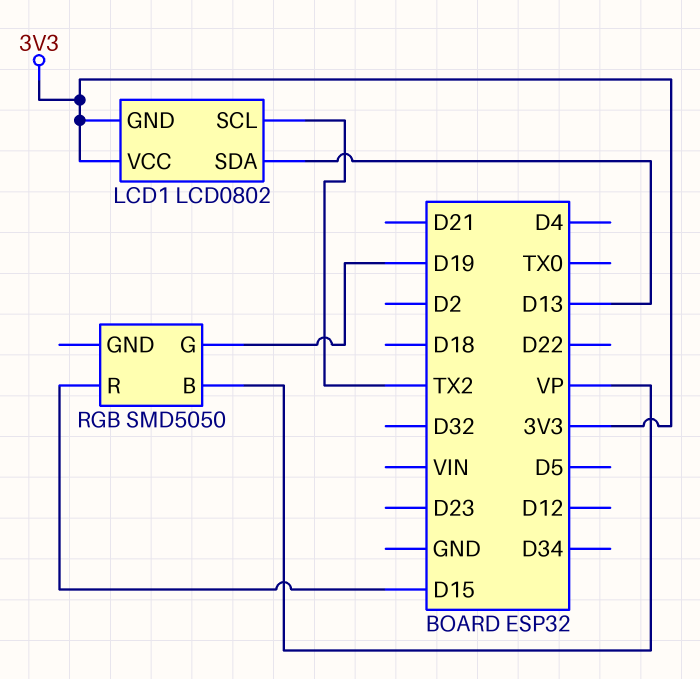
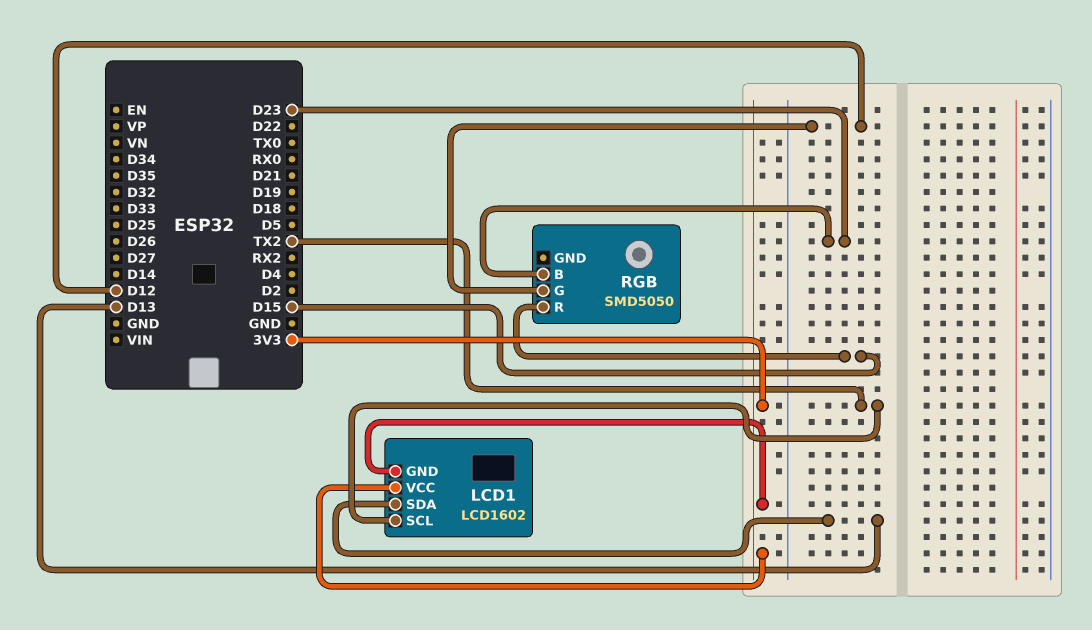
LCD1: LCD0802 -> LCD1602
RGB pin B: VP -> D23
RGB pin G: D19 -> D12

